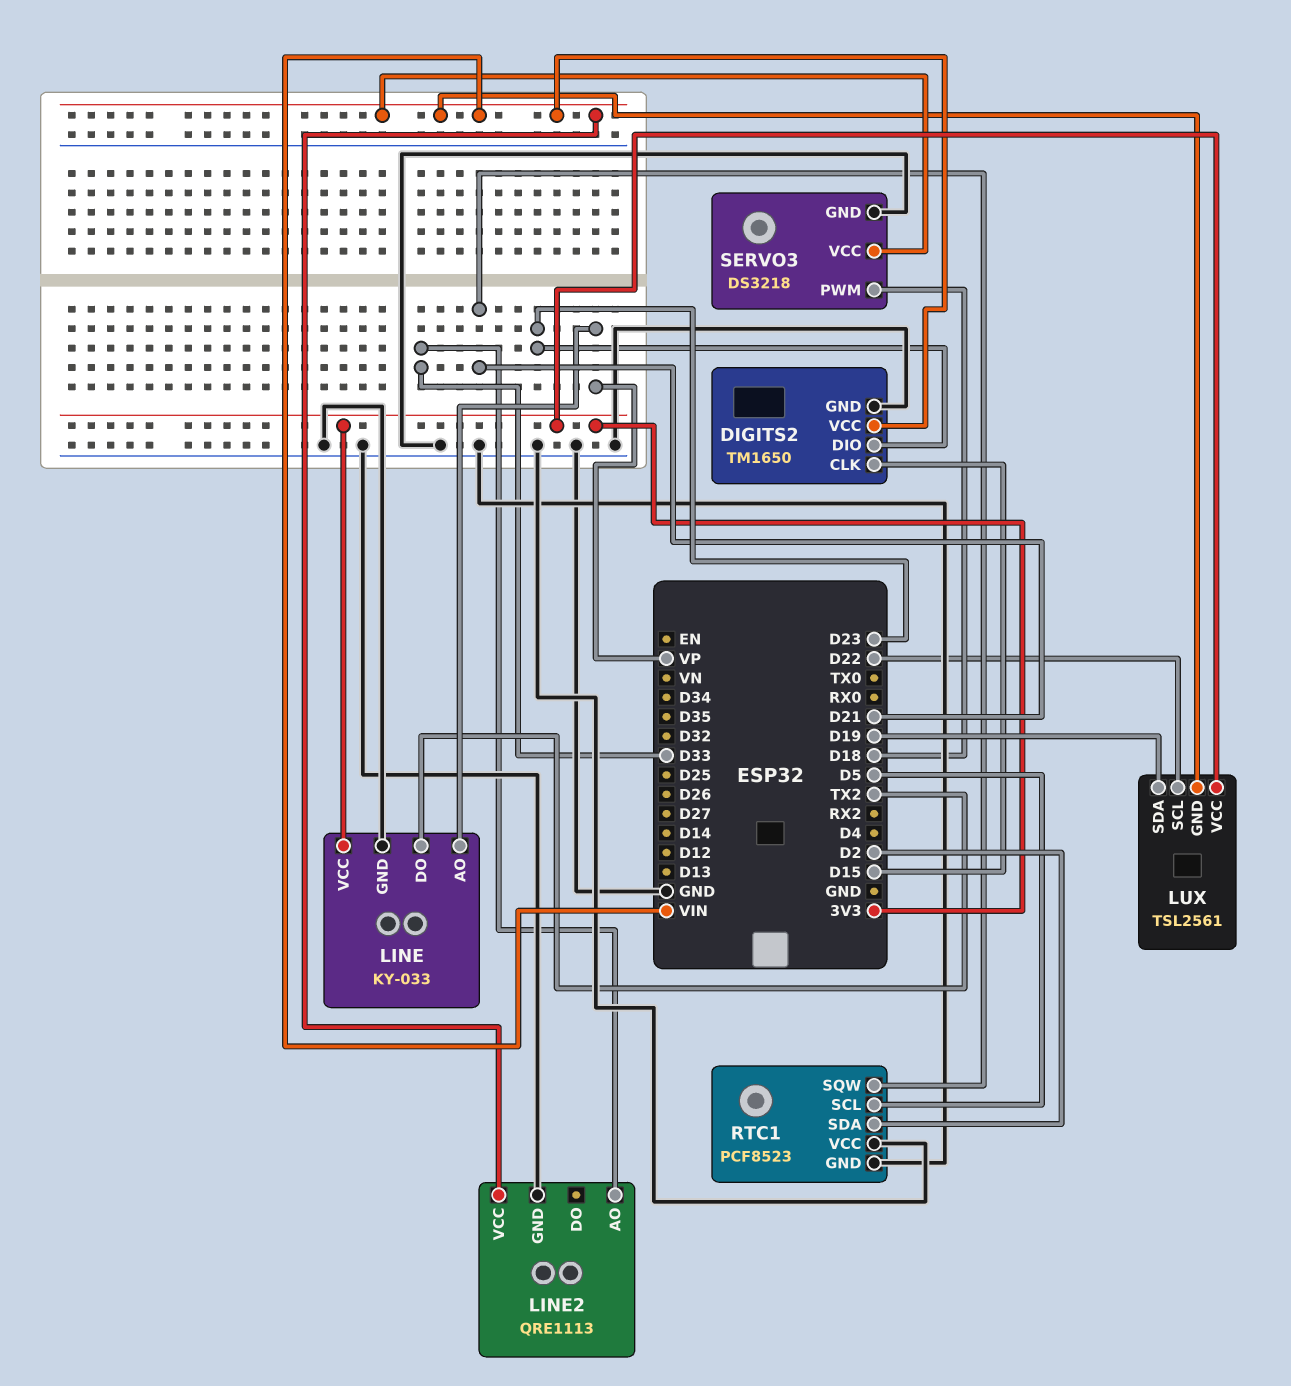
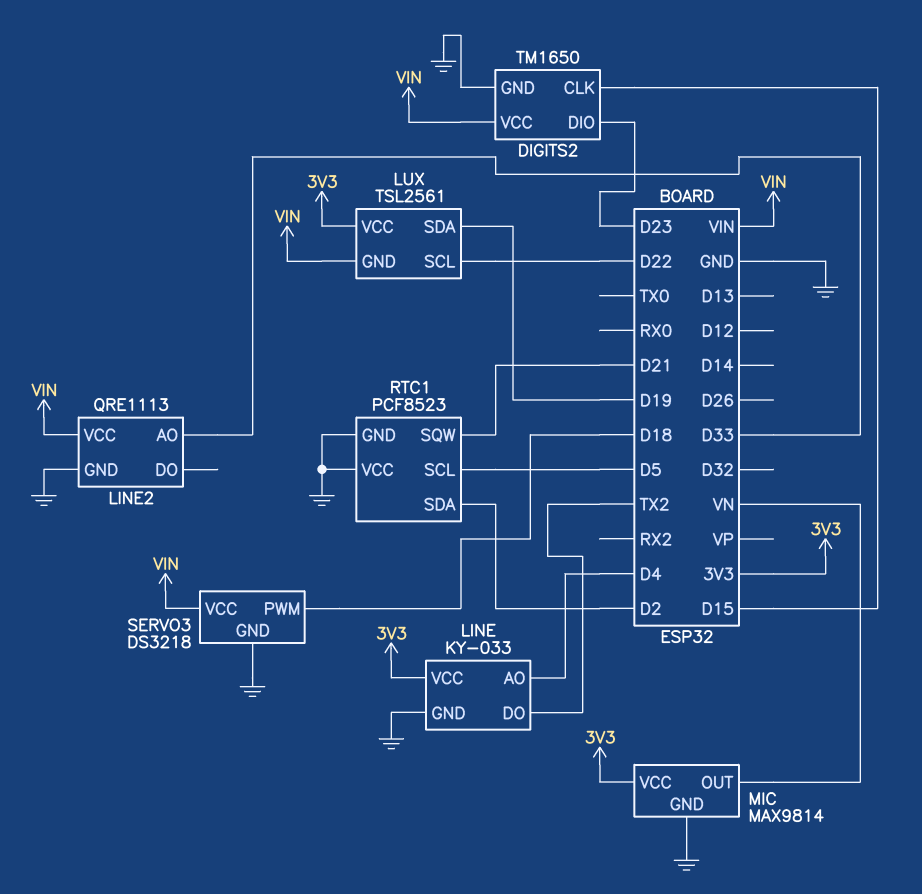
LINE pin AO: VP -> D4
MIC: none -> MAX9814
MIC pin GND: none -> GND
MIC pin OUT: none -> VN
MIC pin VCC: none -> 3V3

